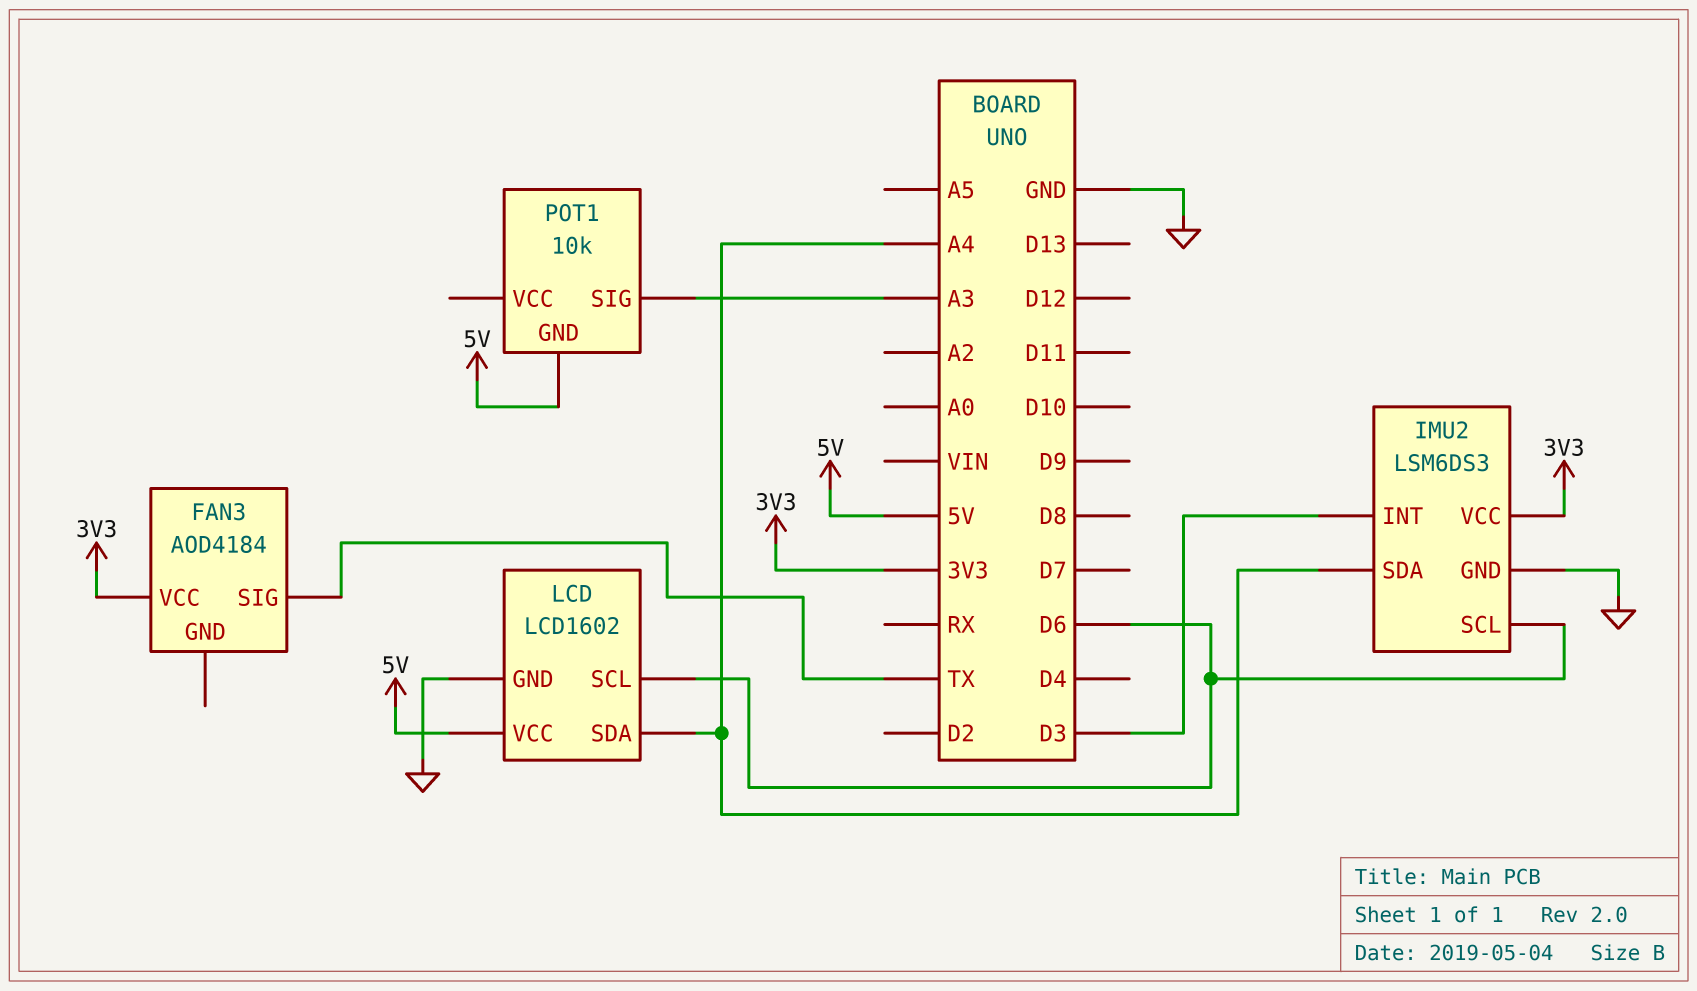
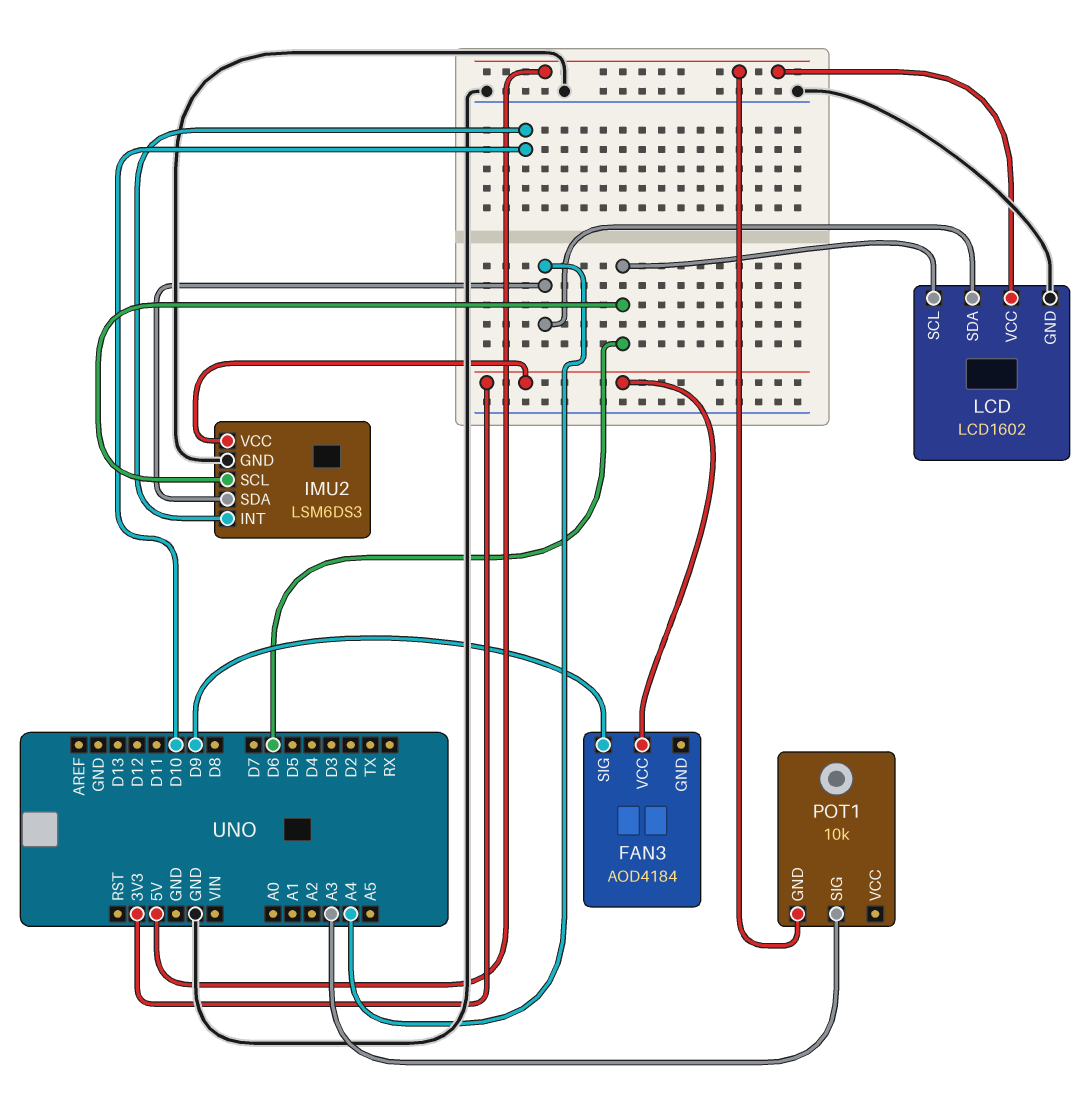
FAN3 pin SIG: TX -> D9
IMU2 pin INT: D3 -> D10

